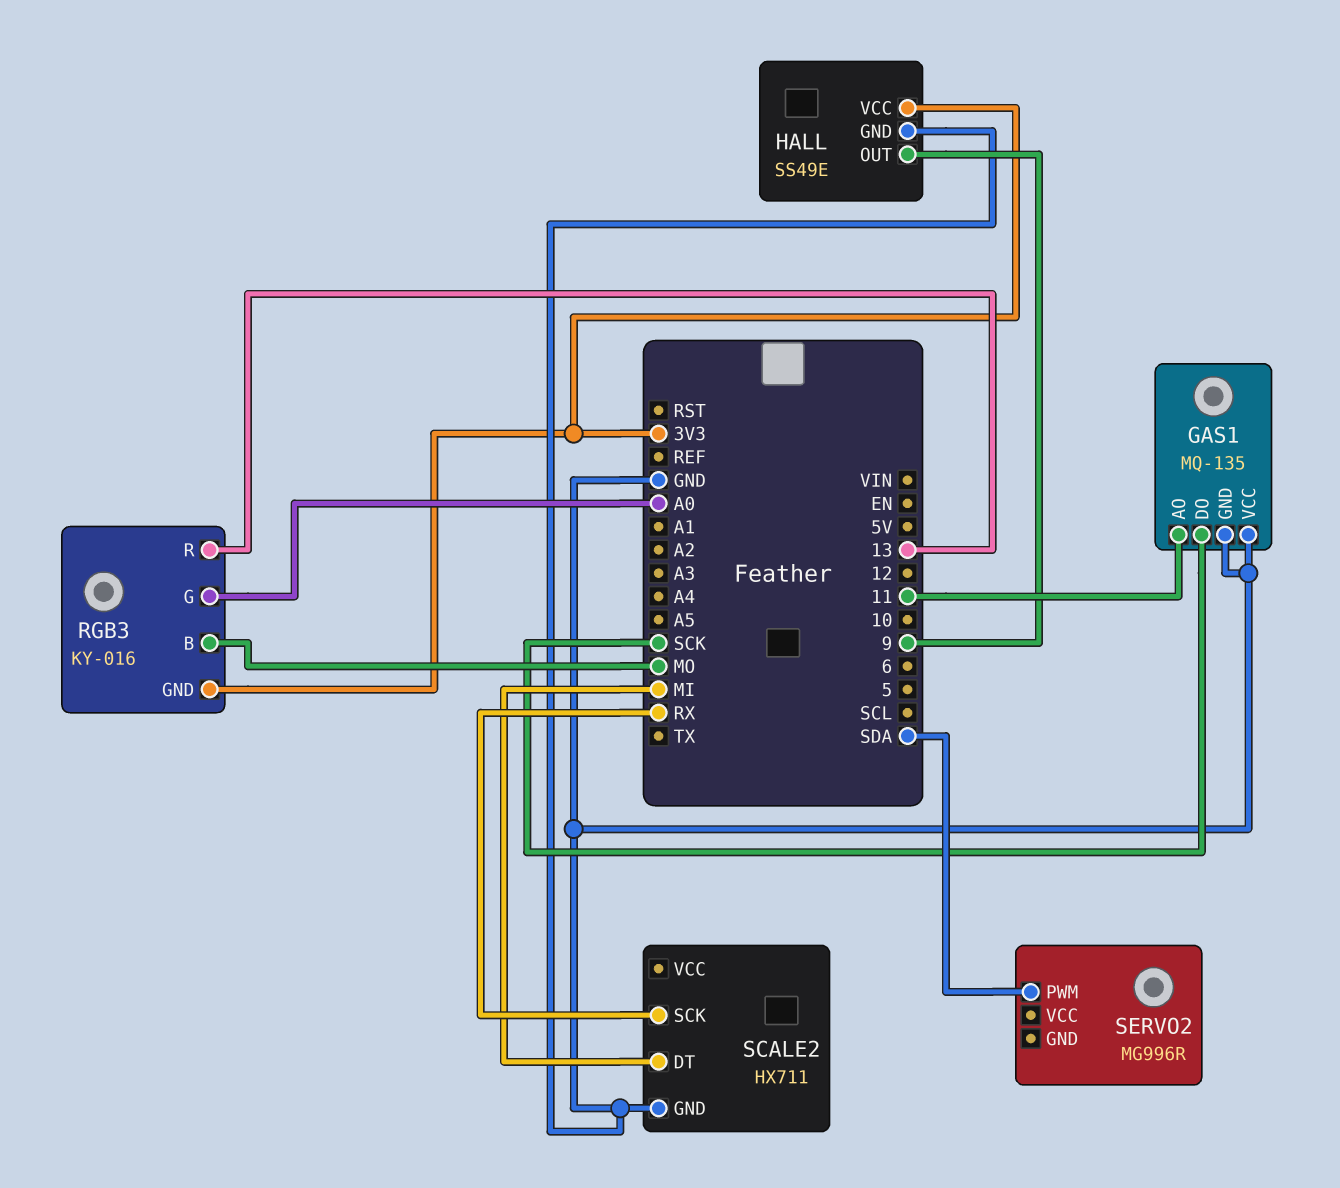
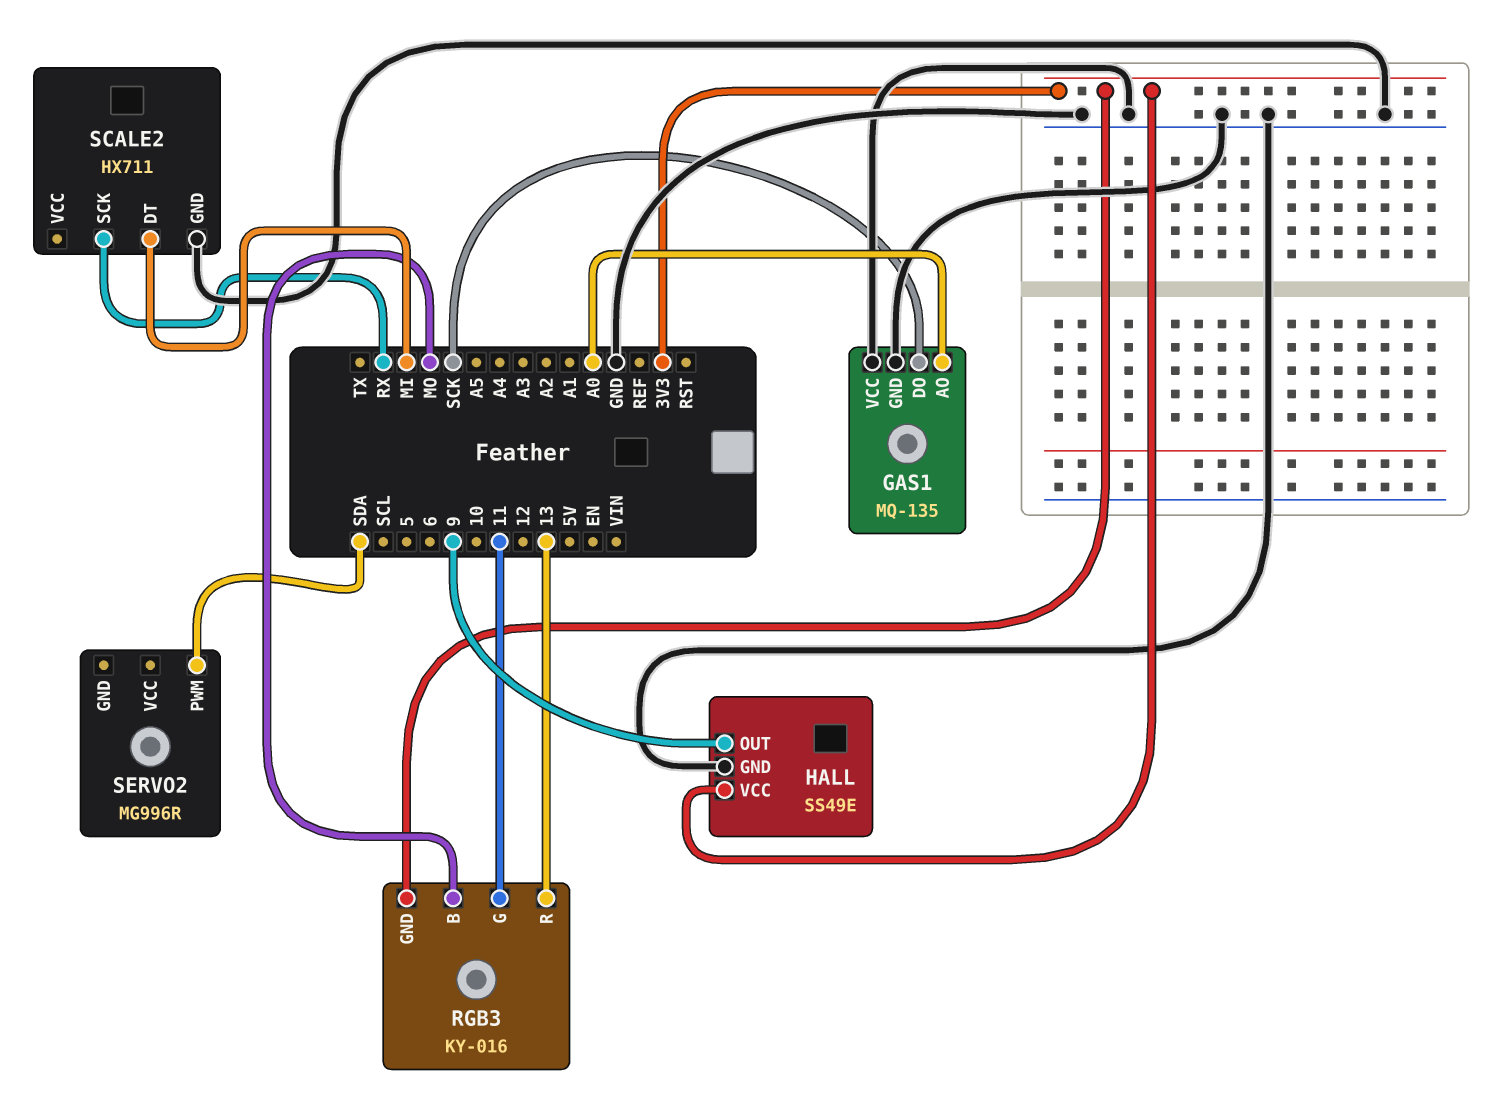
GAS1 pin AO: 11 -> A0
RGB3 pin G: A0 -> 11

